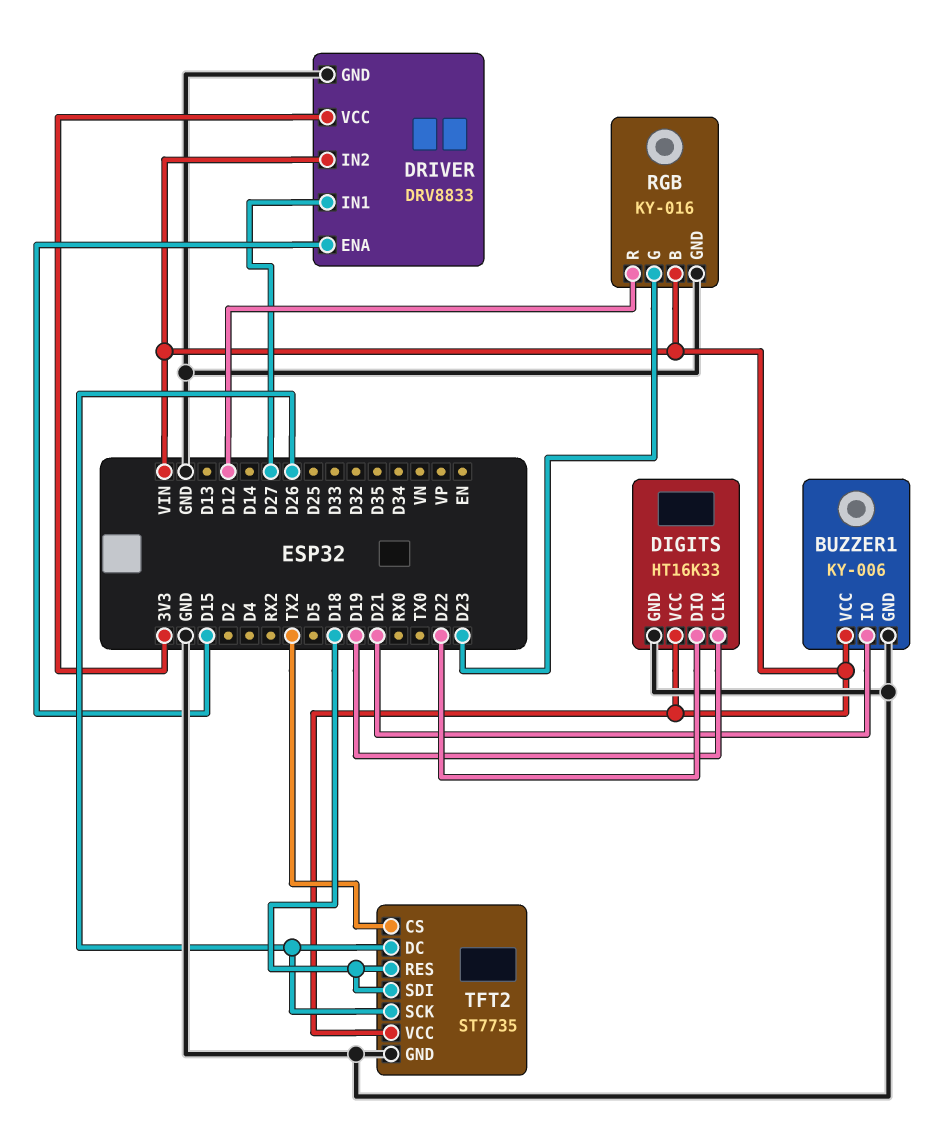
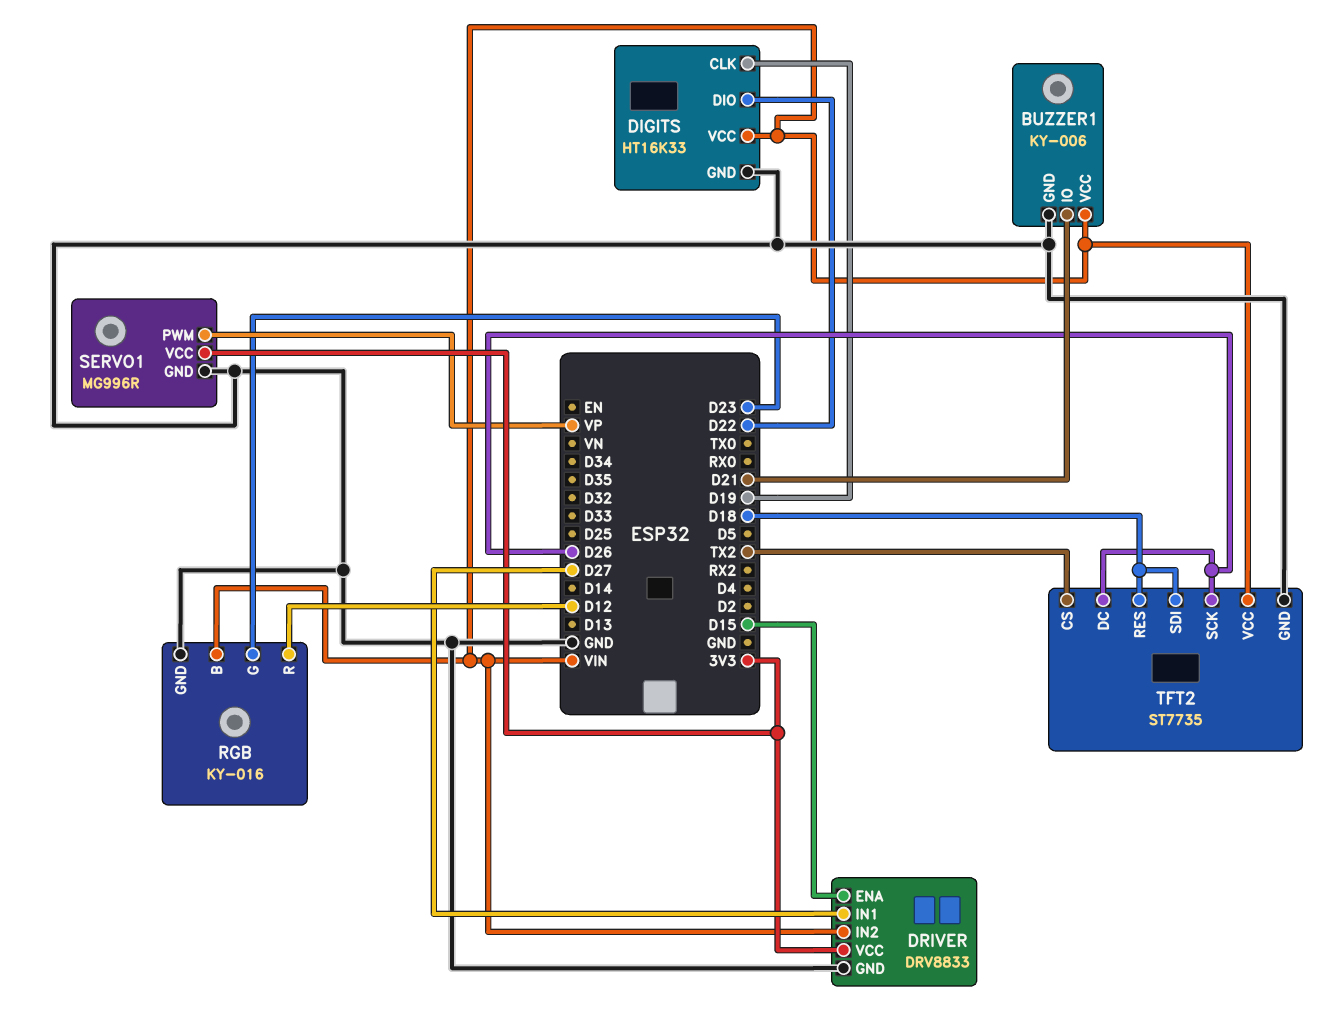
SERVO1: none -> MG996R
SERVO1 pin GND: none -> GND
SERVO1 pin PWM: none -> VP
SERVO1 pin VCC: none -> 3V3

